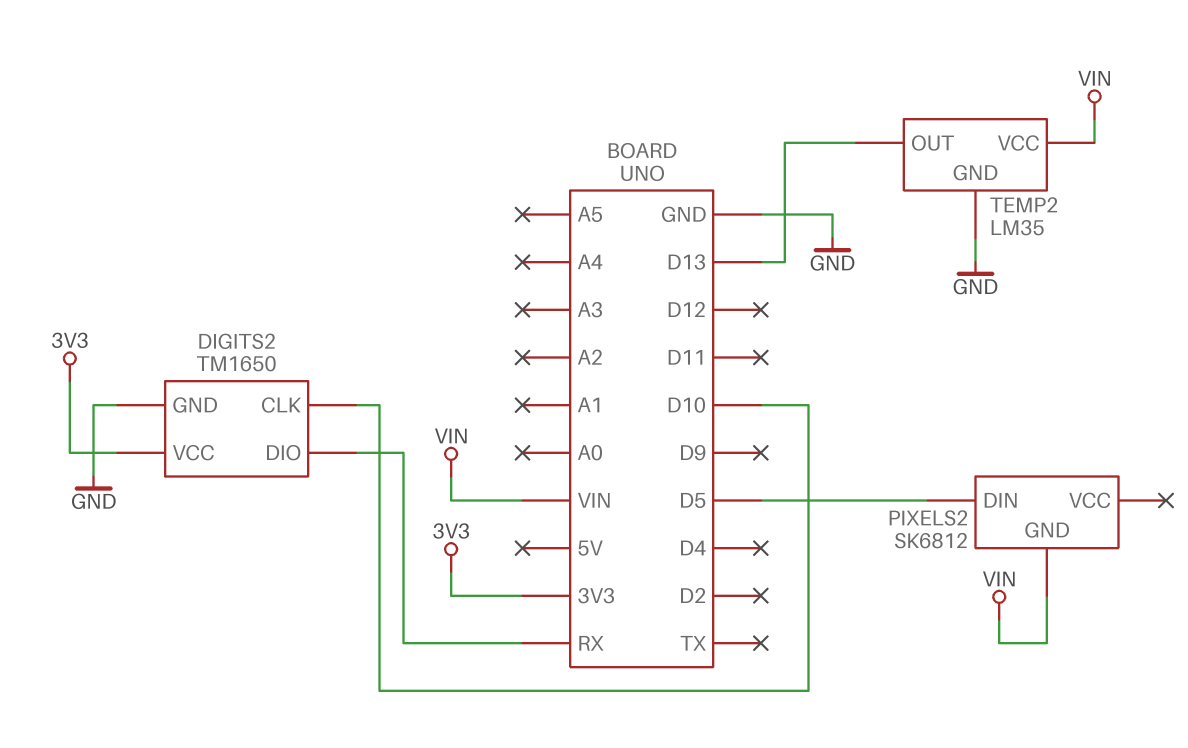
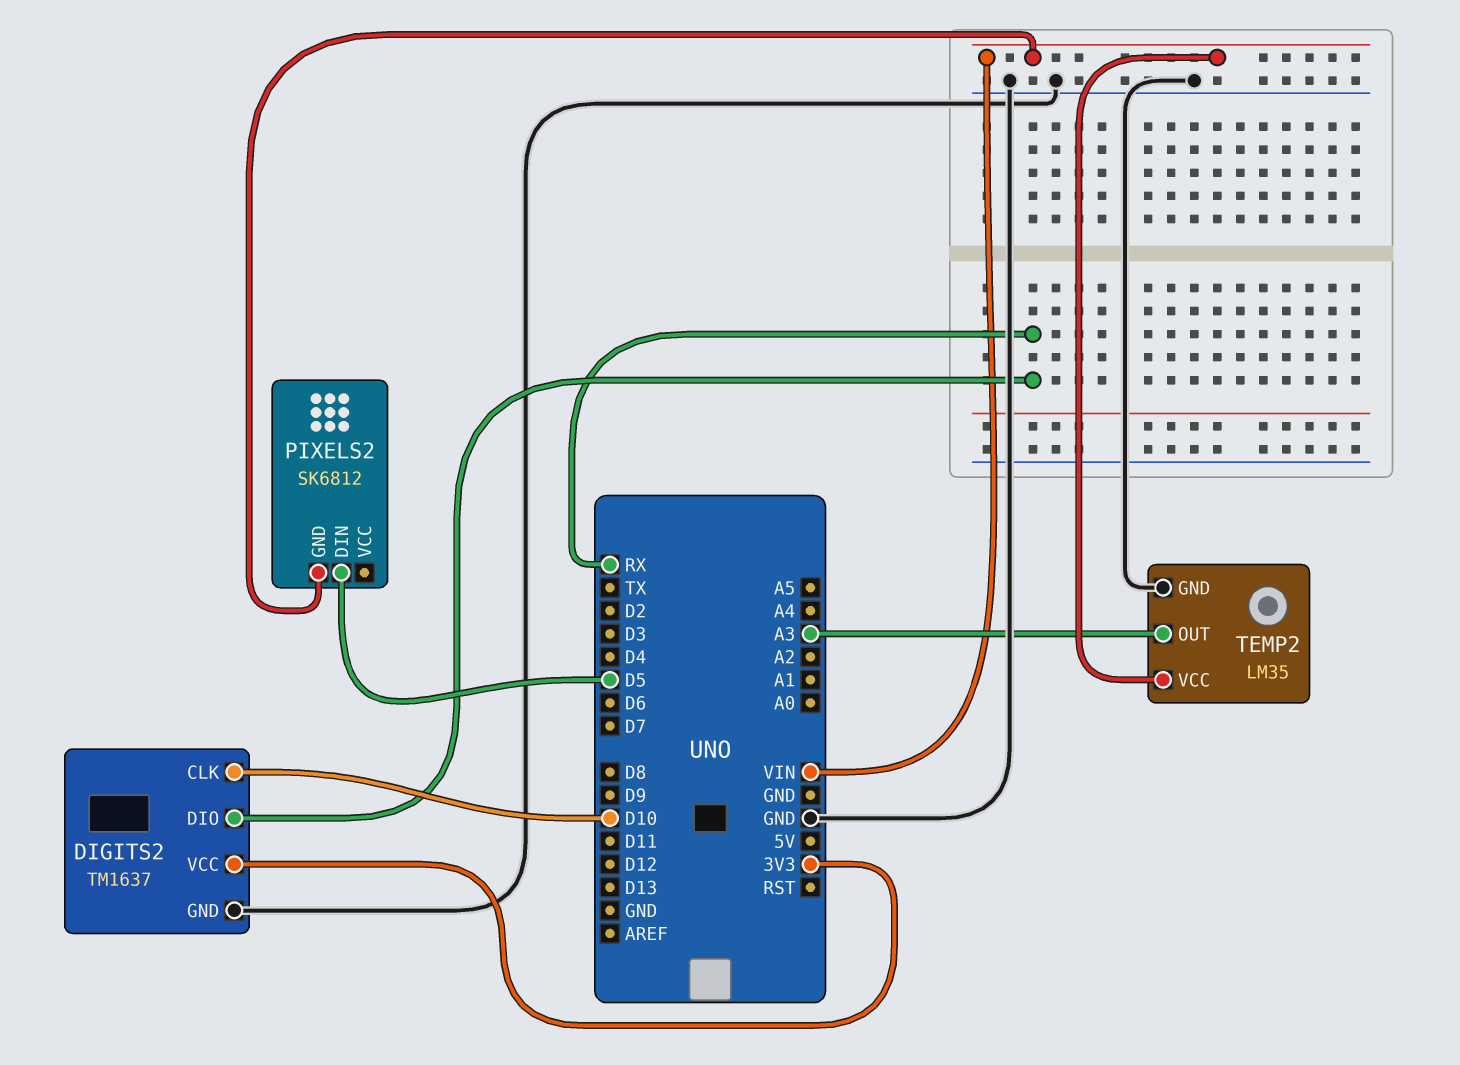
DIGITS2: TM1650 -> TM1637
TEMP2 pin OUT: D13 -> A3

